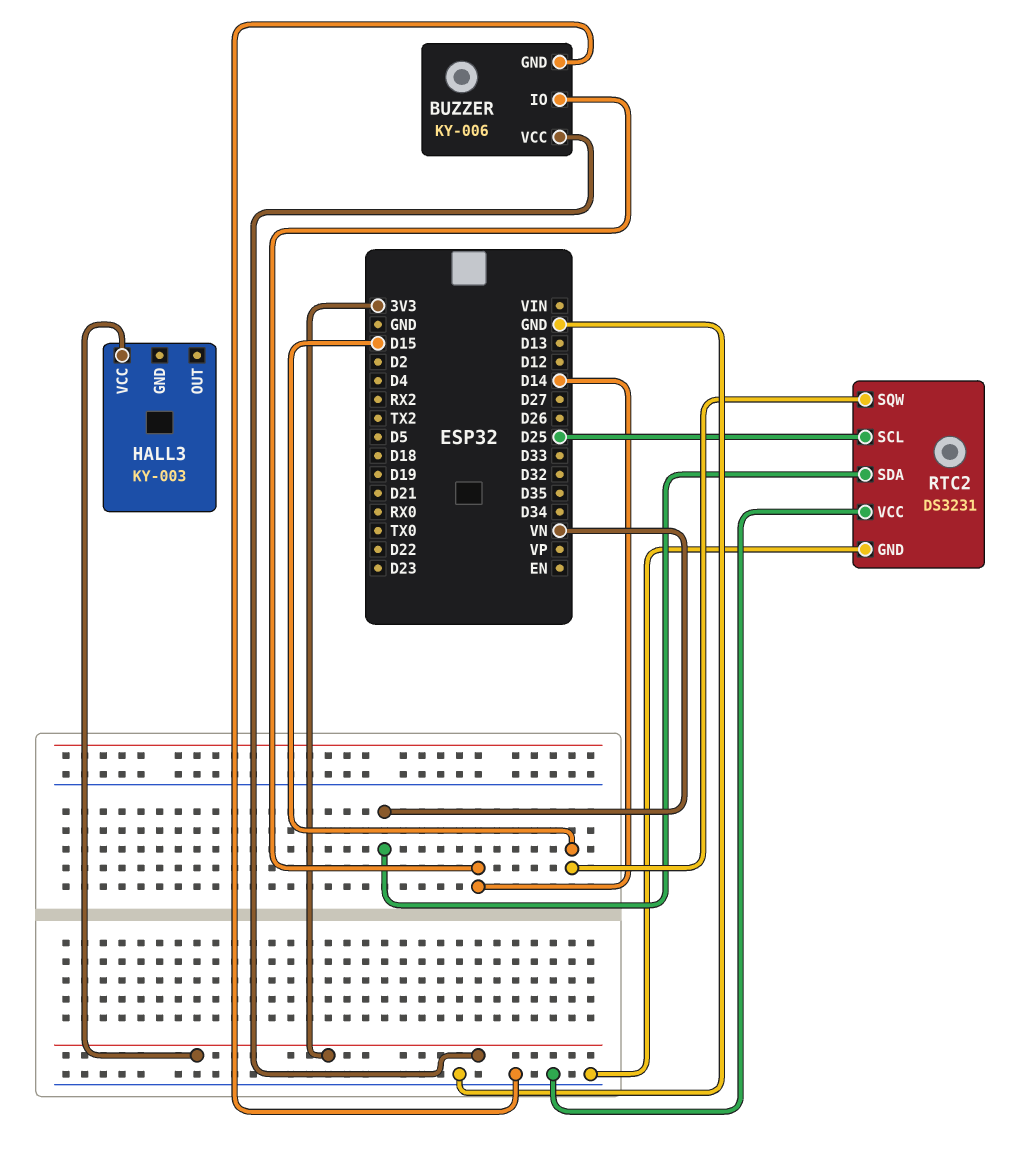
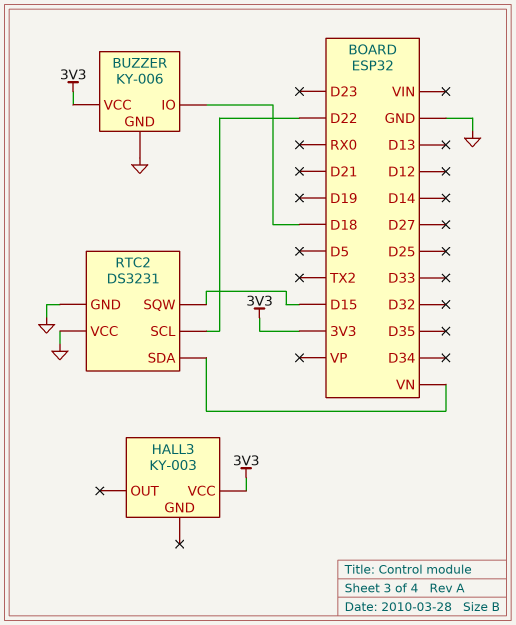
BUZZER pin IO: D14 -> D18
RTC2 pin SCL: D25 -> D22

